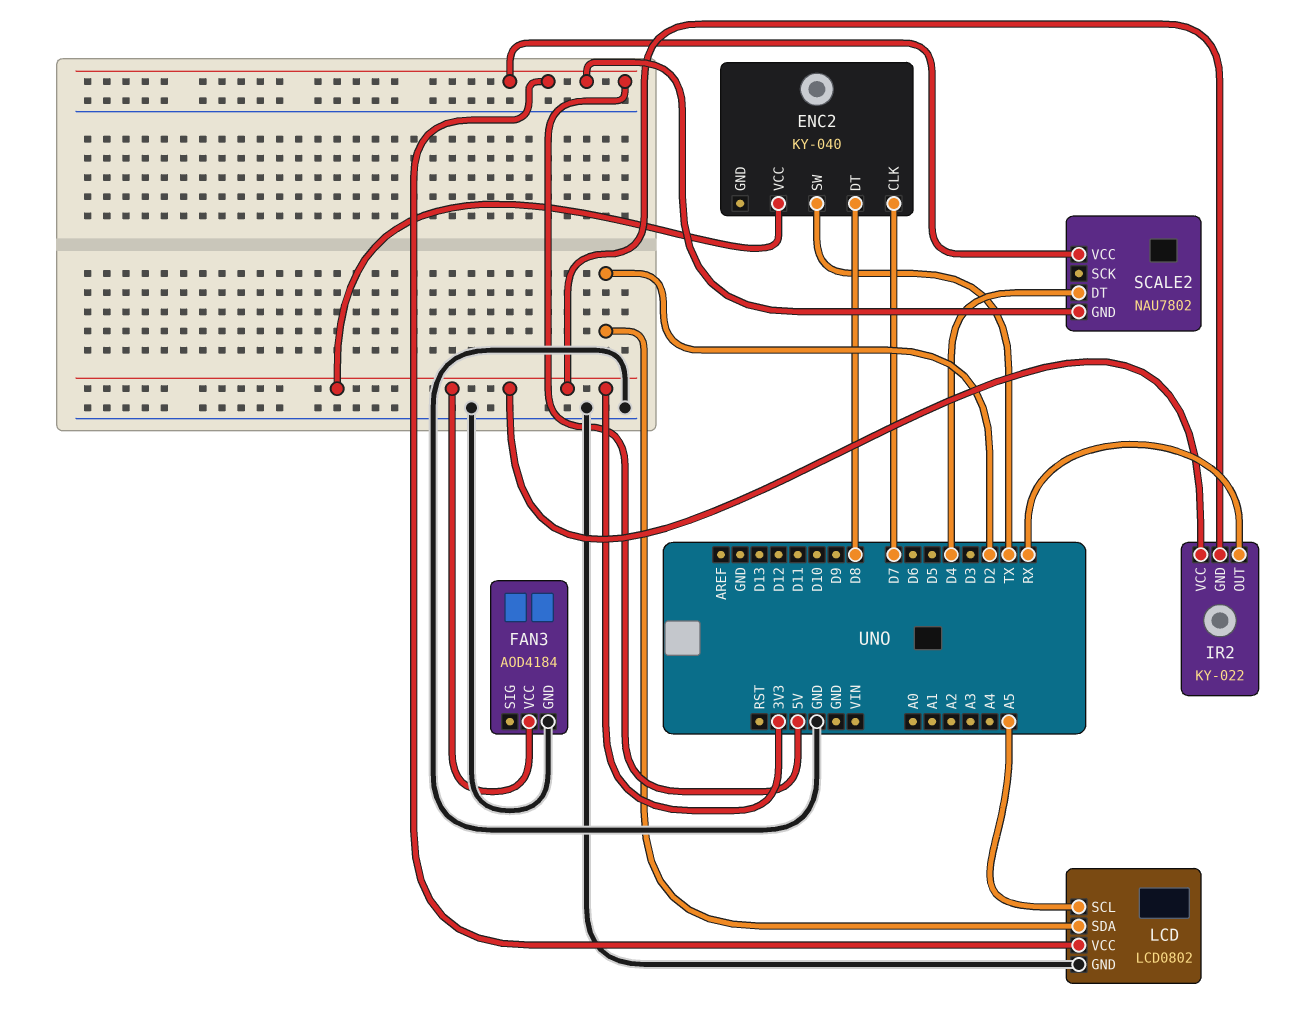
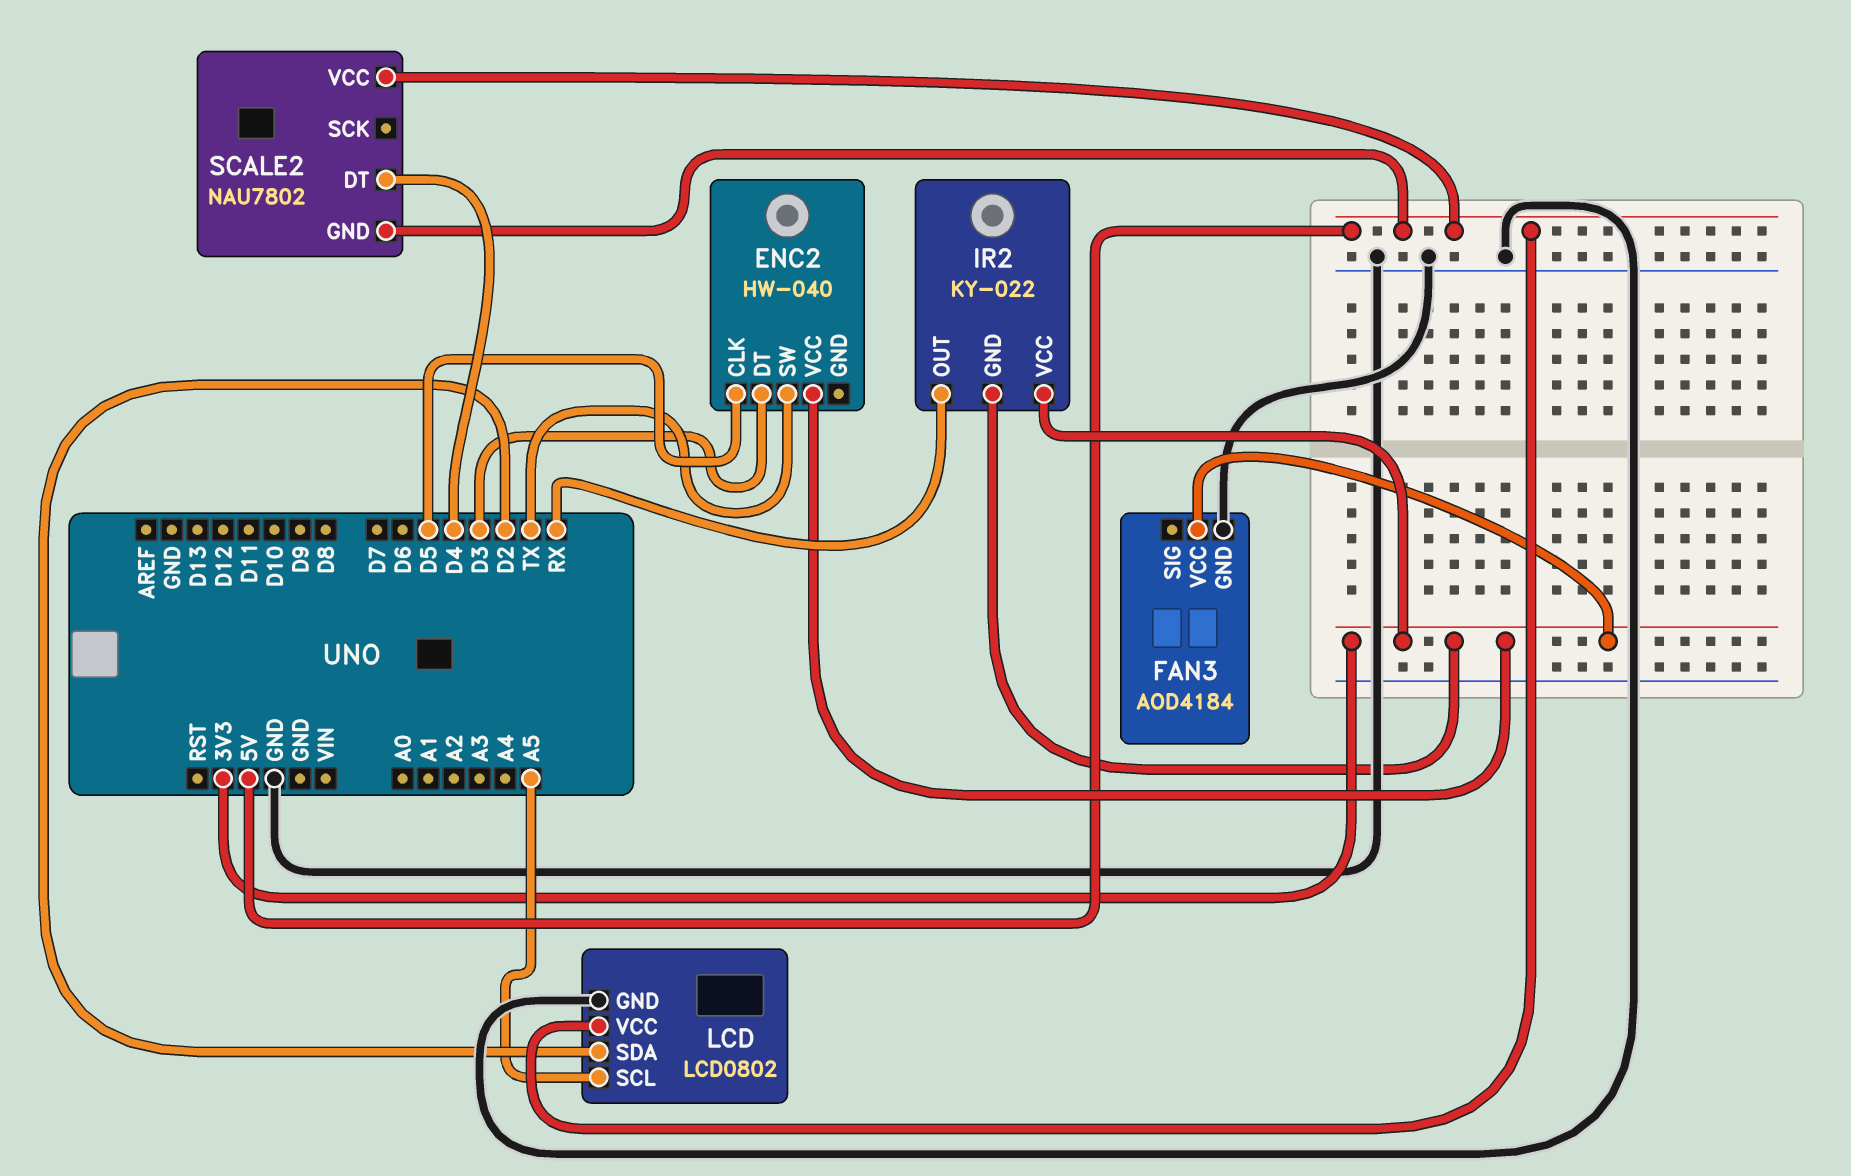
ENC2: KY-040 -> HW-040
ENC2 pin CLK: D7 -> D5
ENC2 pin DT: D8 -> D3

